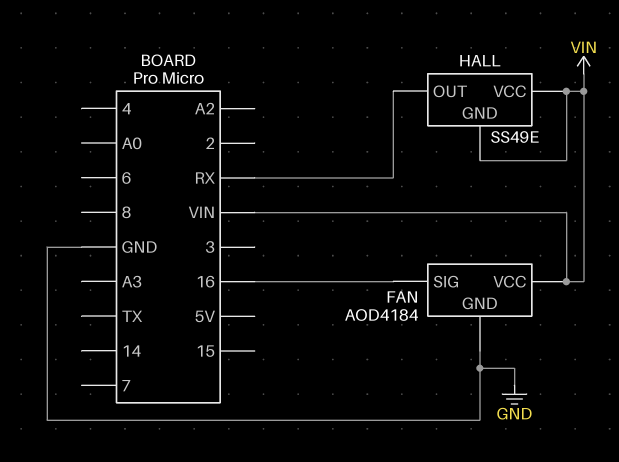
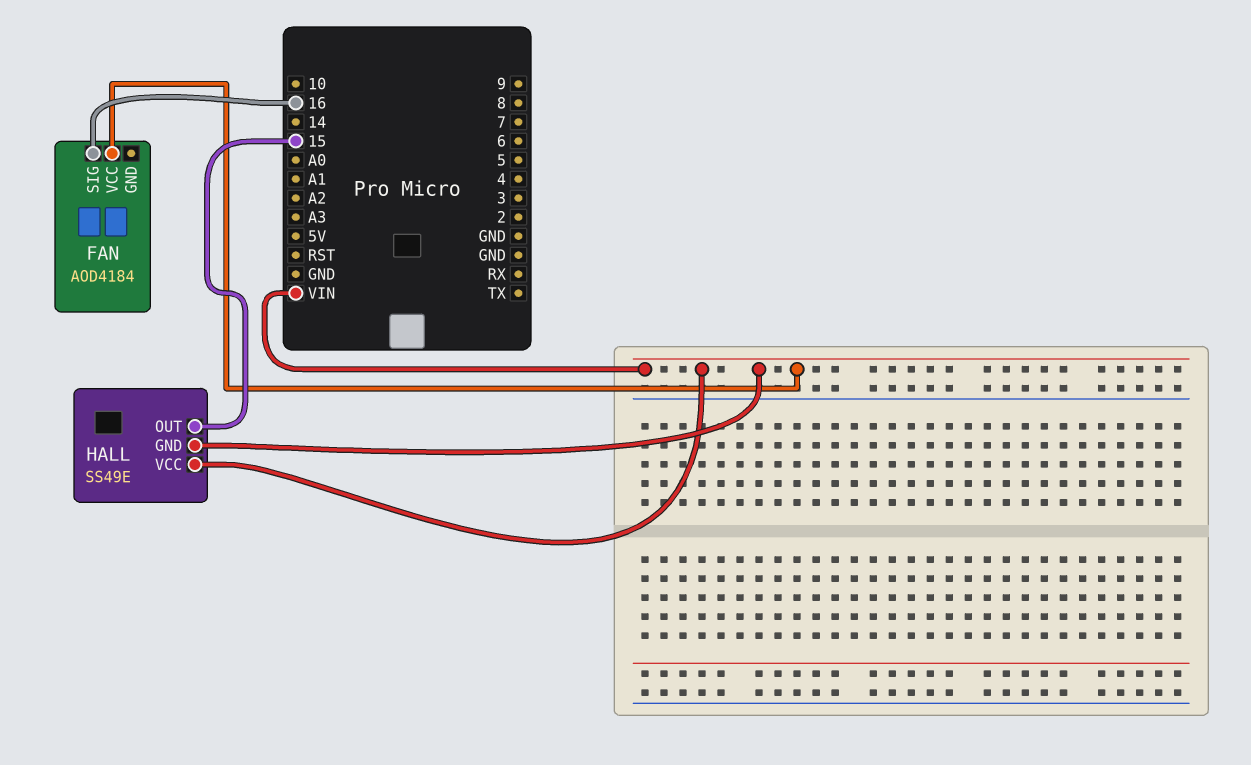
FAN pin GND: GND -> none
HALL pin OUT: RX -> 15

